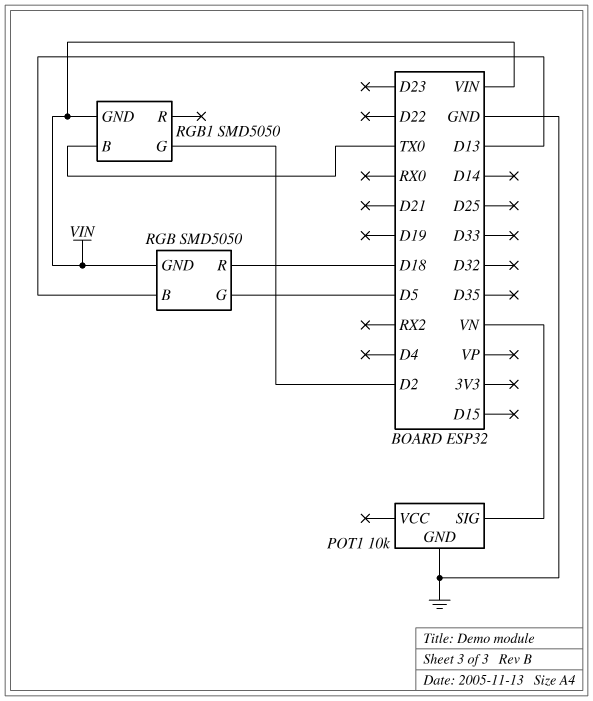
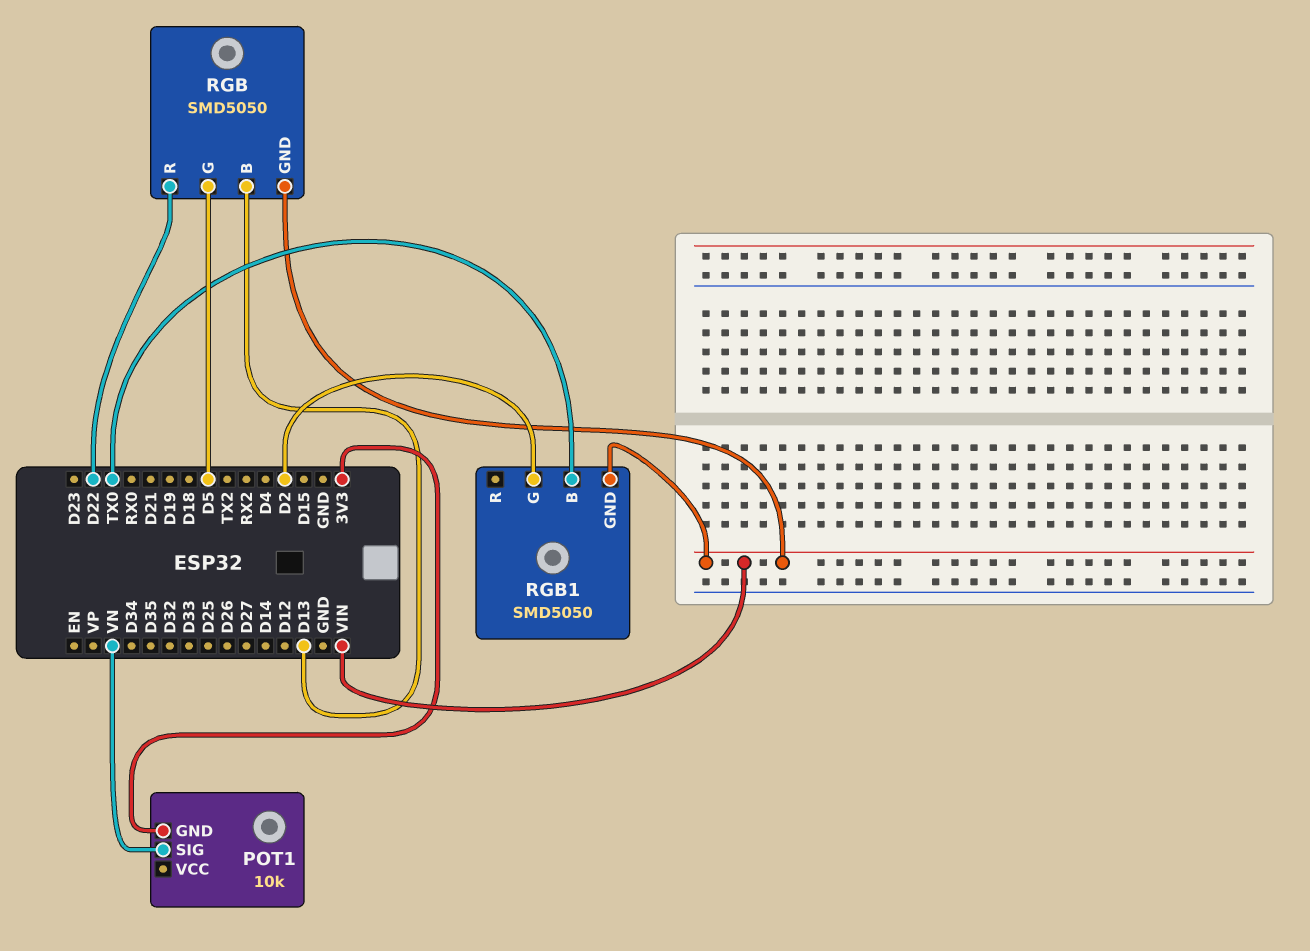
POT1 pin GND: GND -> 3V3
RGB pin R: D18 -> D22

